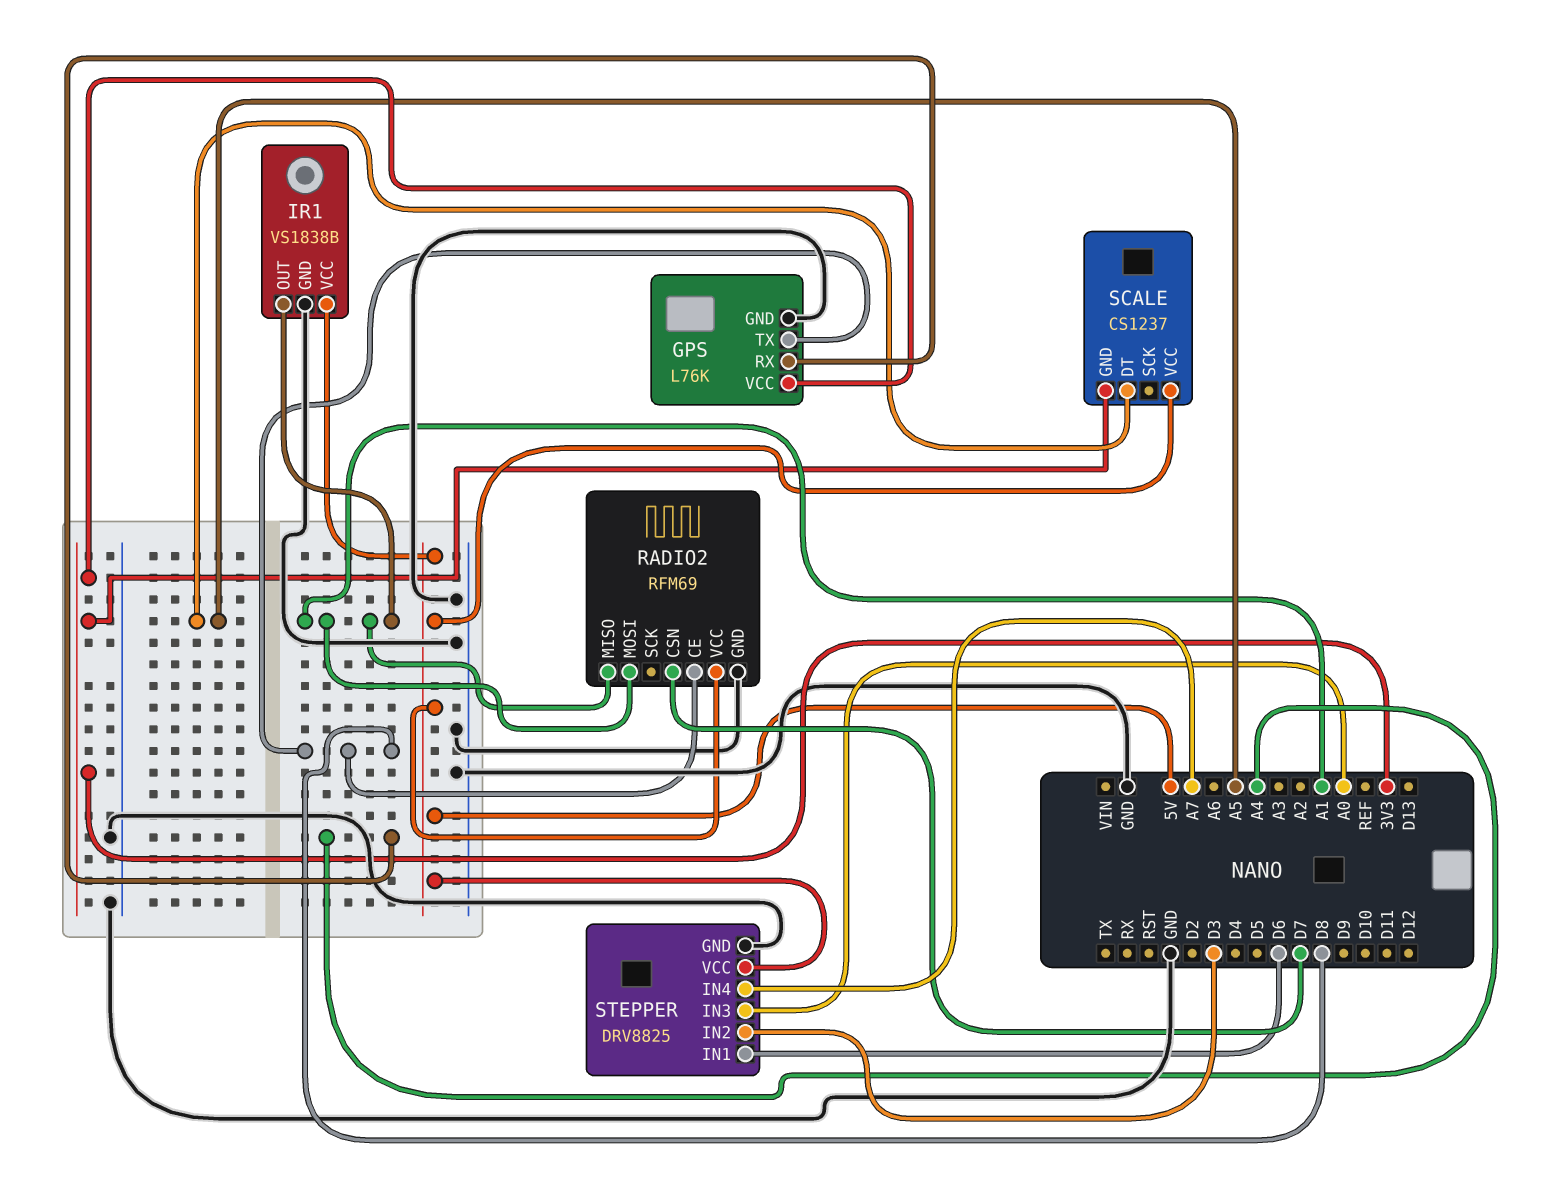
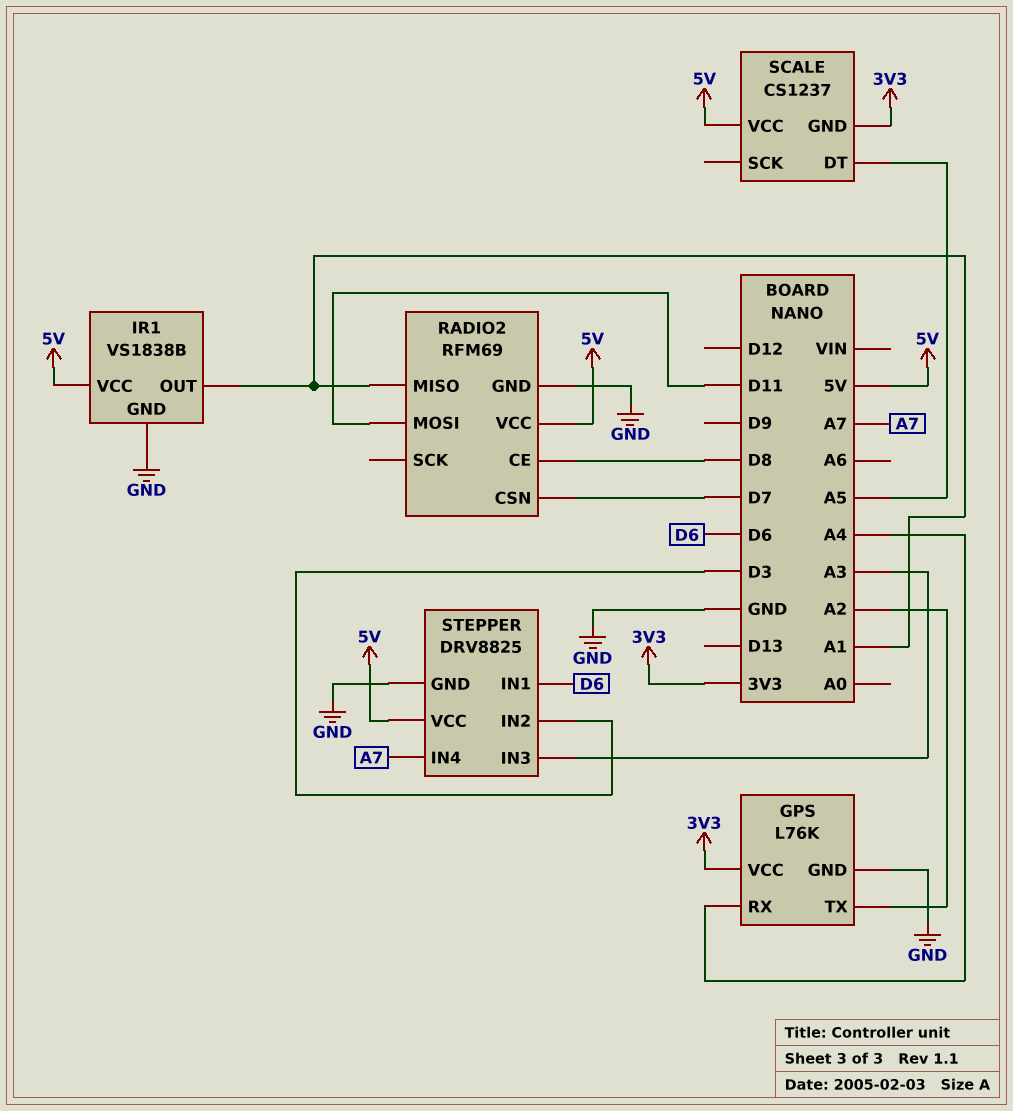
GPS pin TX: D8 -> A2
RADIO2 pin MOSI: A1 -> D11
STEPPER pin IN3: A0 -> A3

